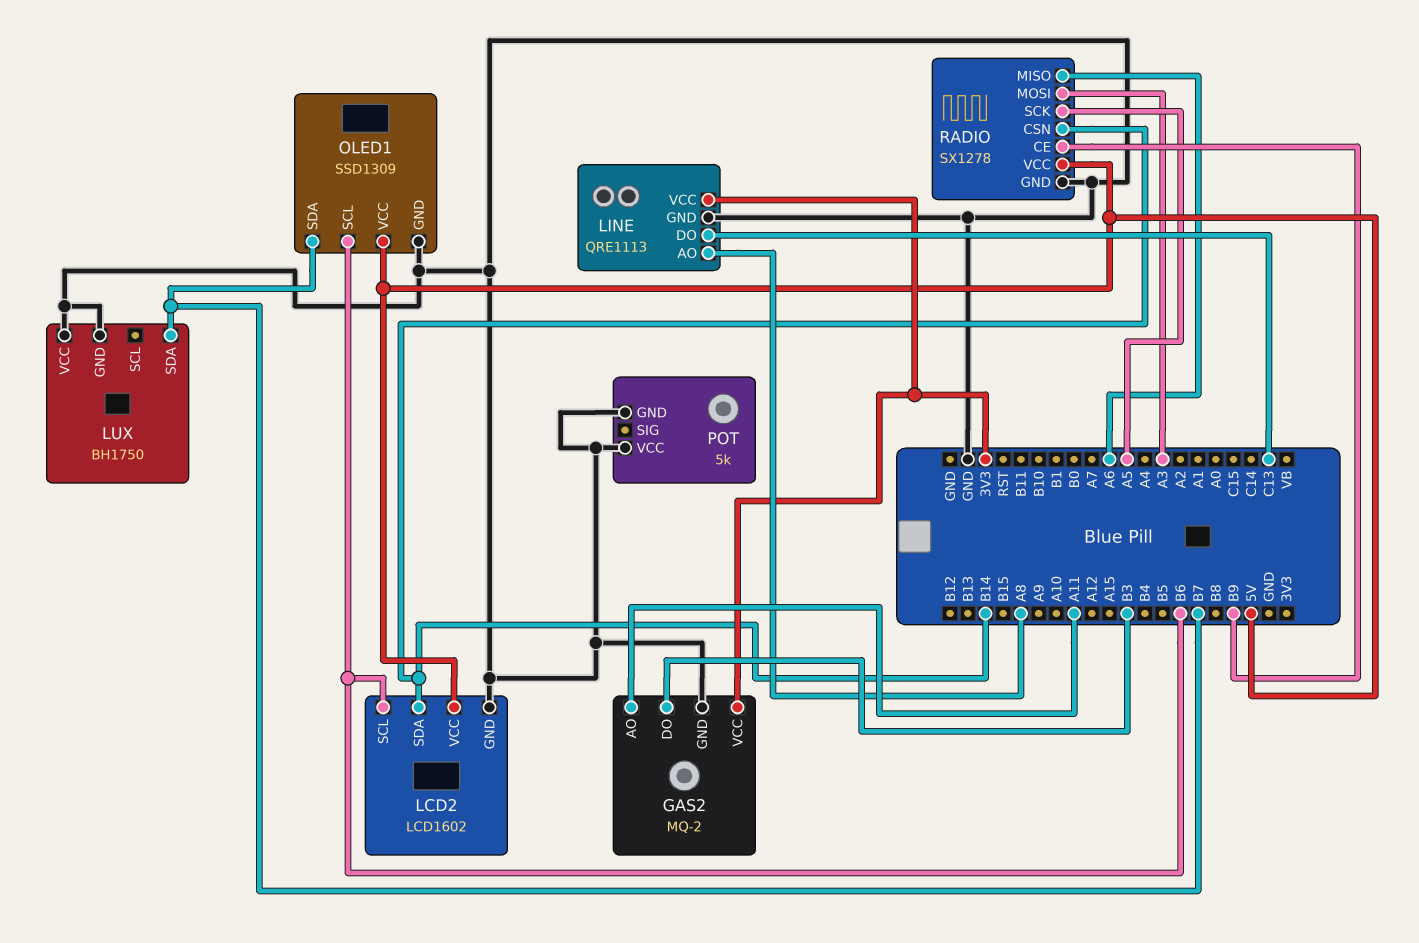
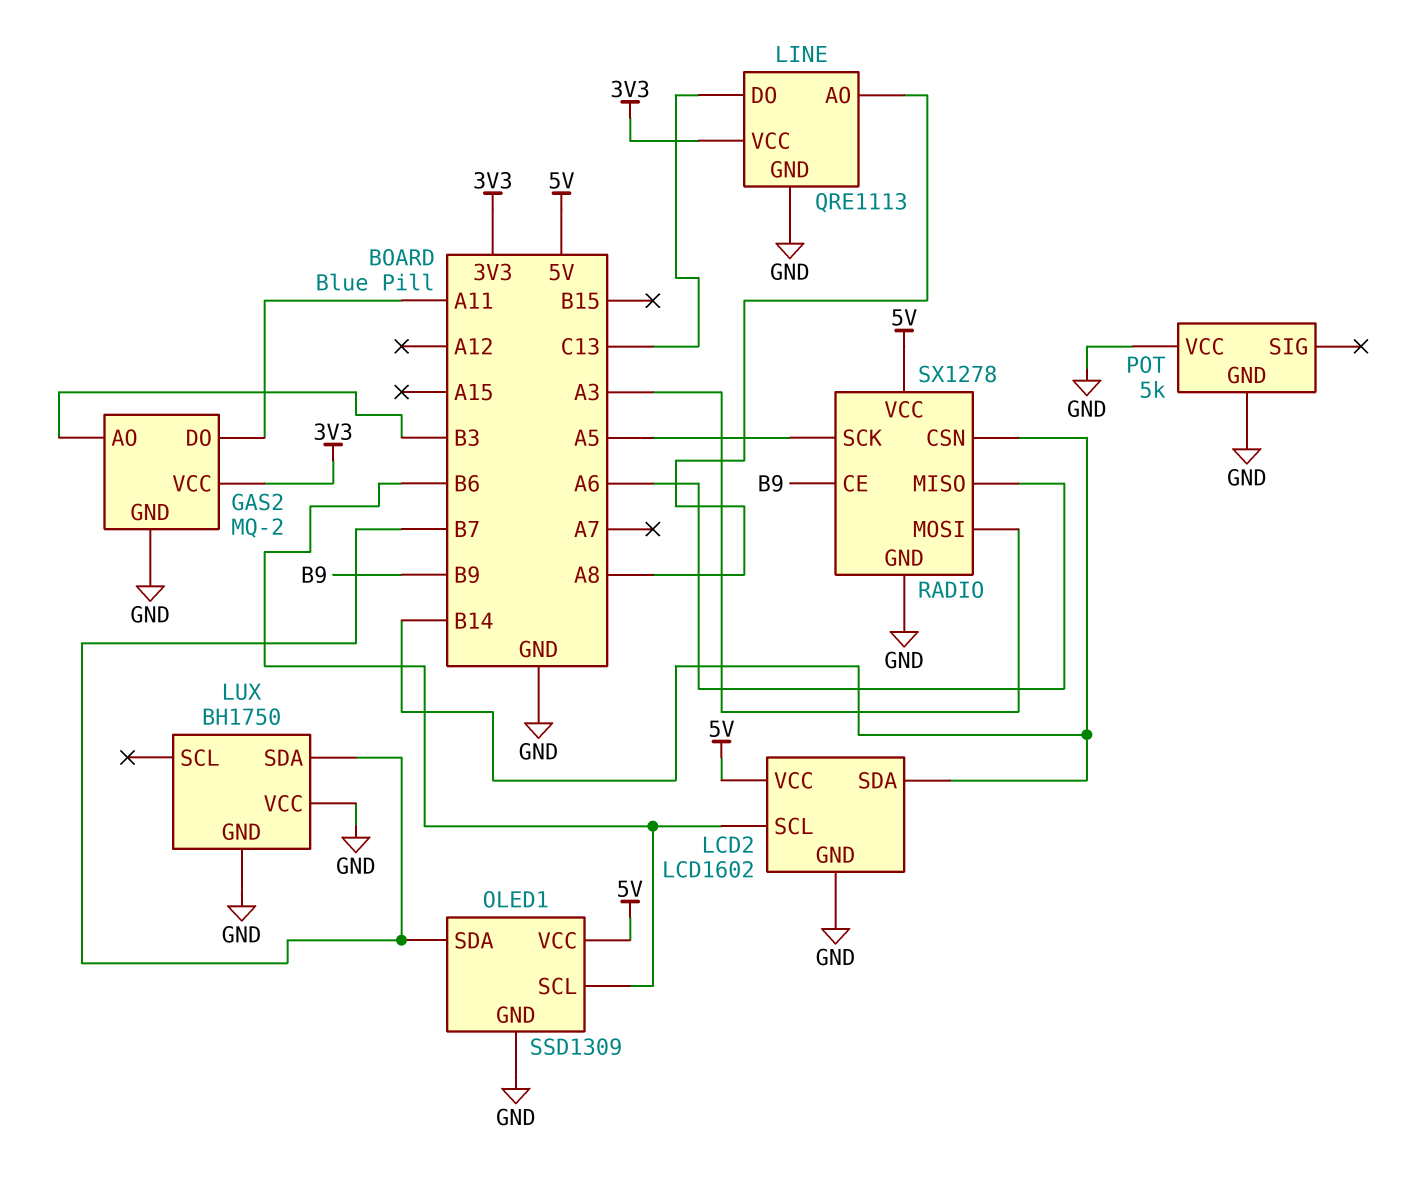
GAS2 pin AO: A11 -> B3
GAS2 pin DO: B3 -> A11

